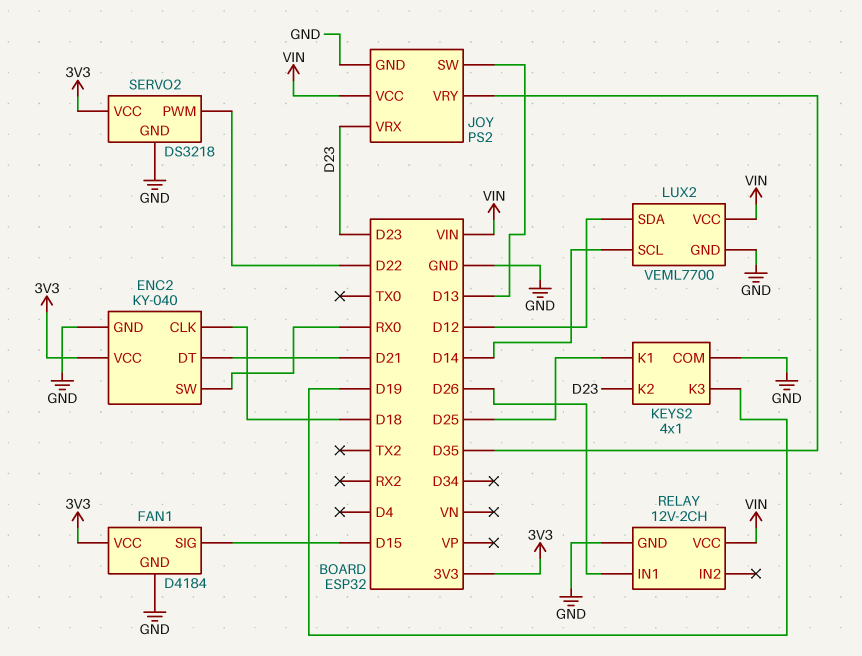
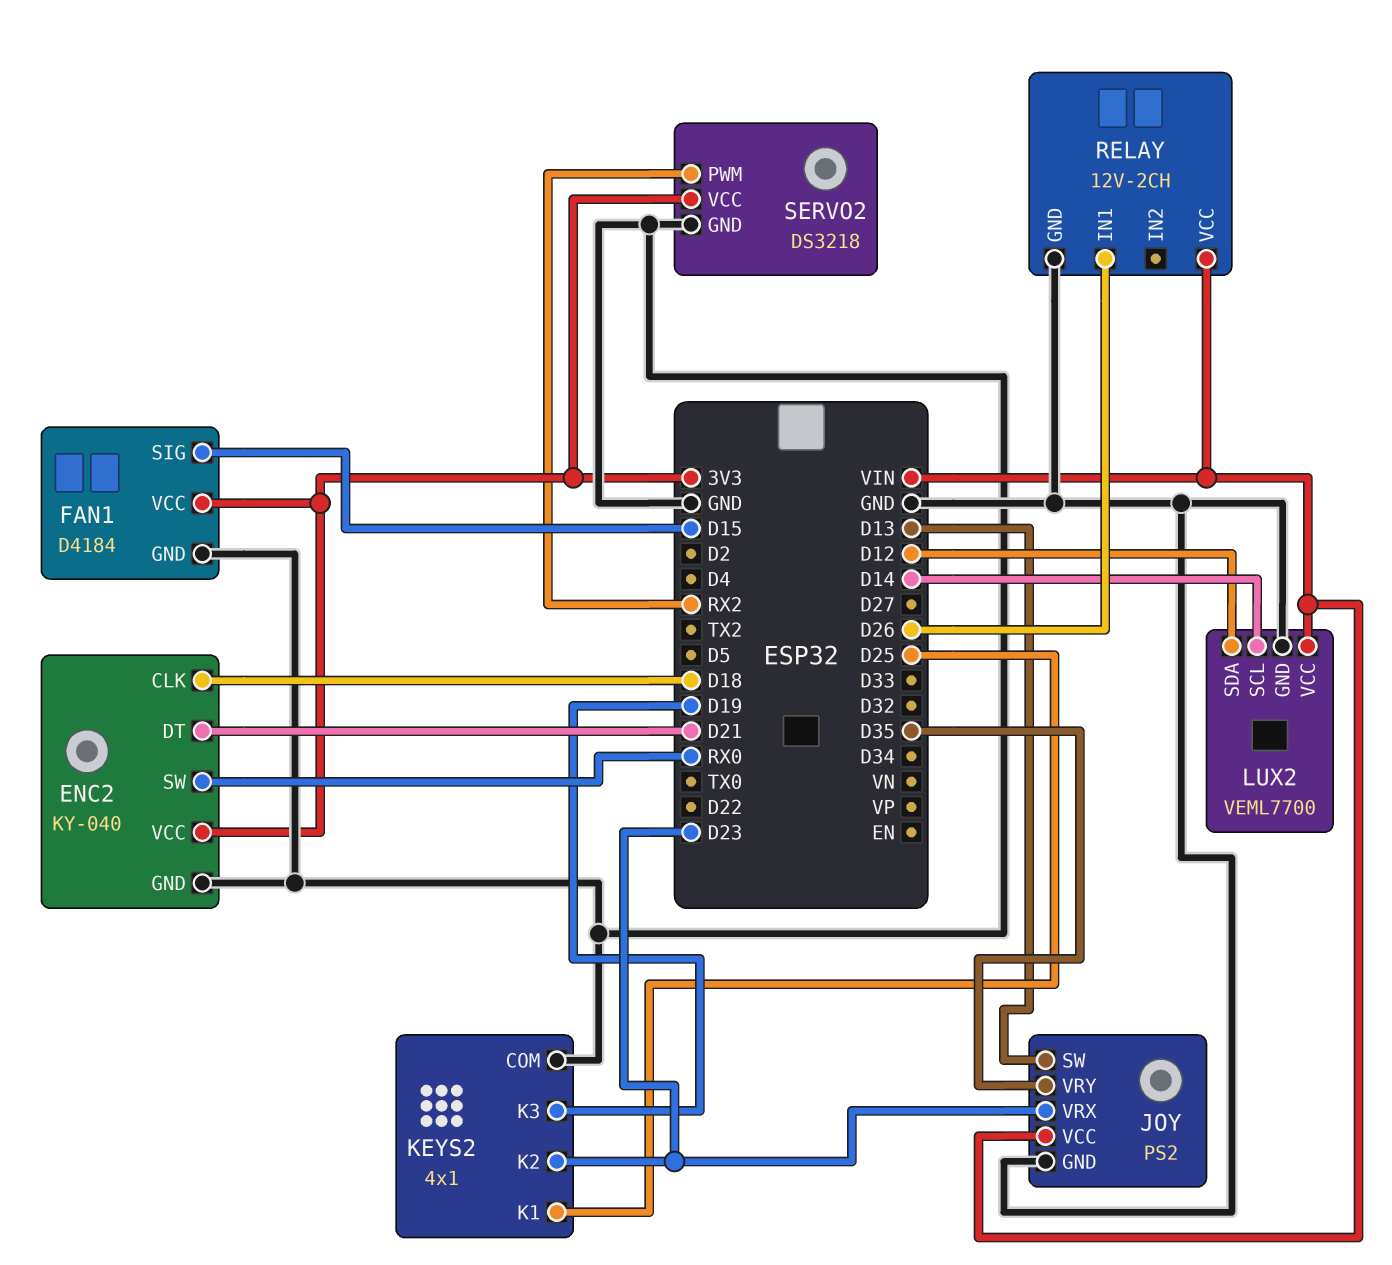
SERVO2 pin PWM: D22 -> RX2

